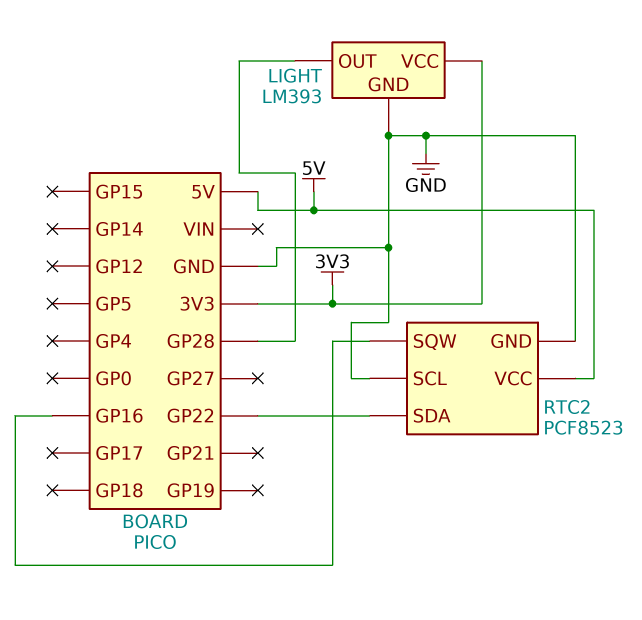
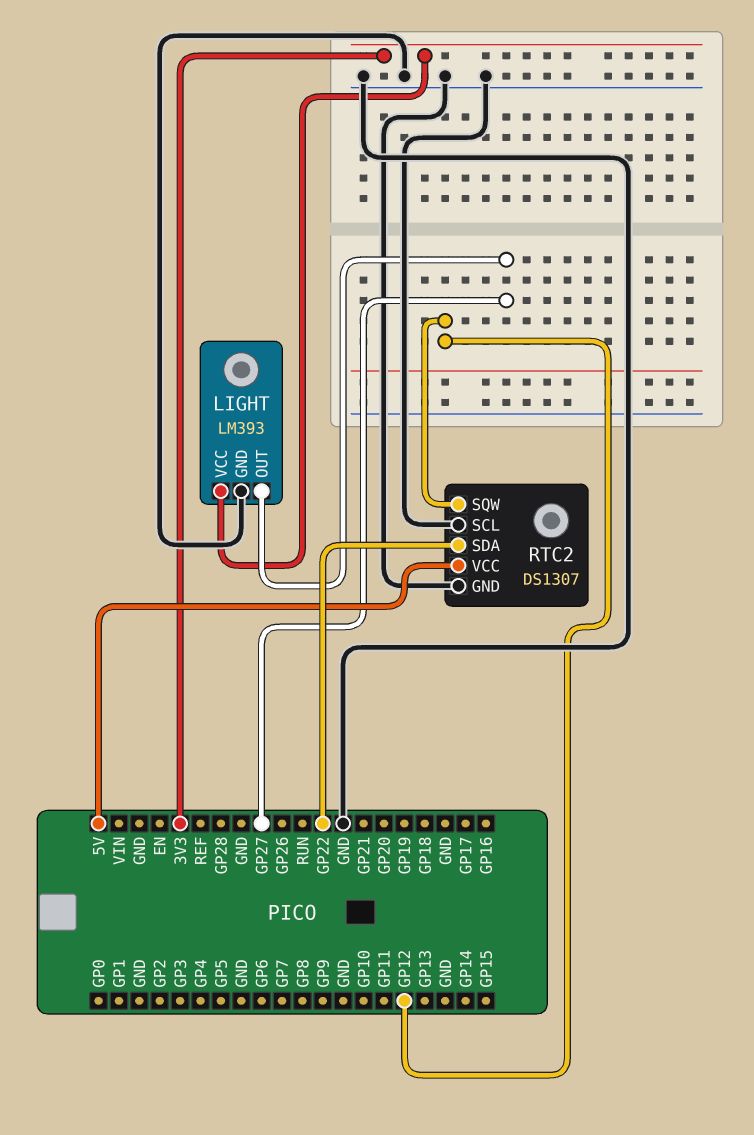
LIGHT pin OUT: GP28 -> GP27
RTC2: PCF8523 -> DS1307
RTC2 pin SQW: GP16 -> GP12

